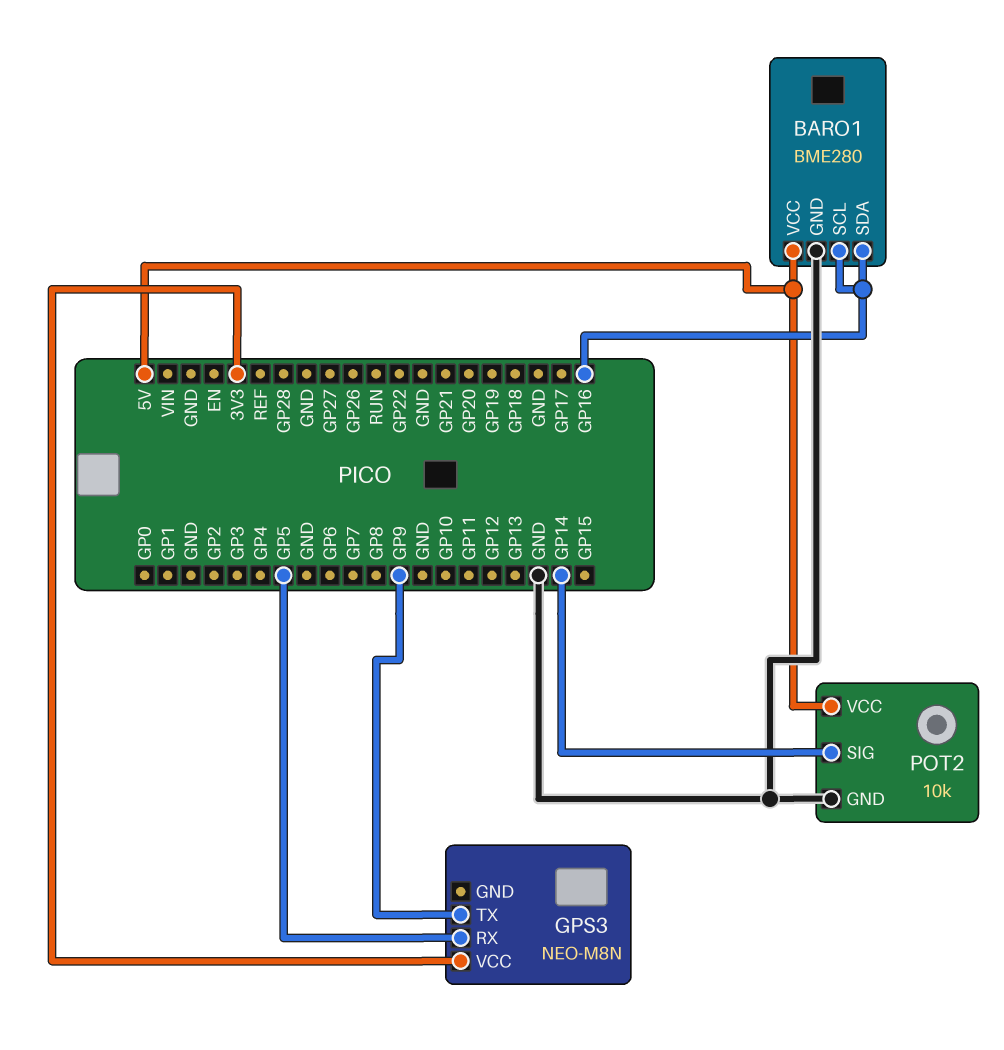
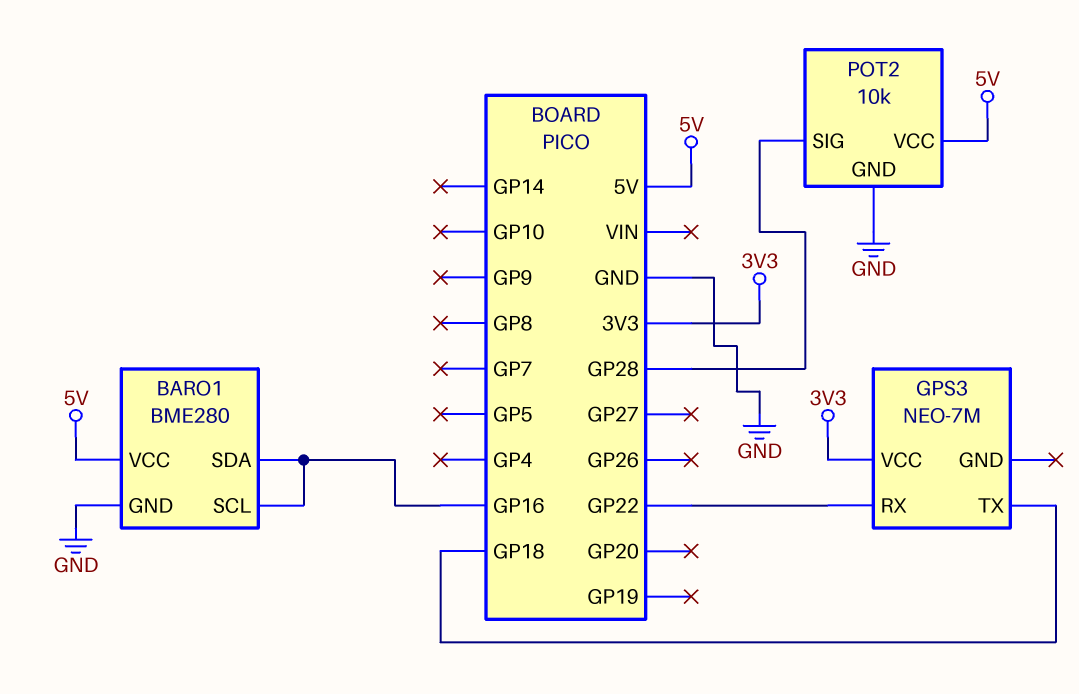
GPS3: NEO-M8N -> NEO-7M
GPS3 pin RX: GP5 -> GP22
GPS3 pin TX: GP9 -> GP18
POT2 pin SIG: GP14 -> GP28

